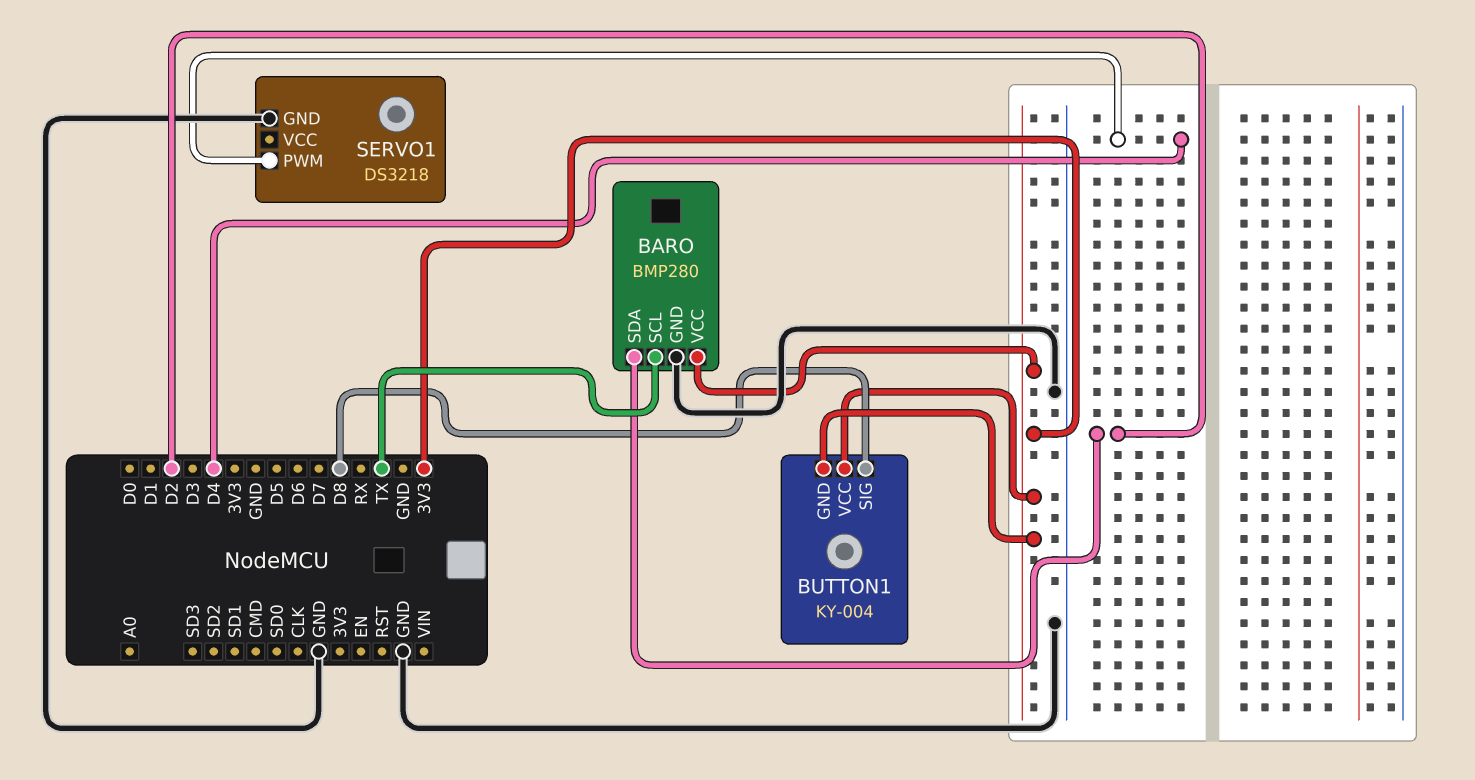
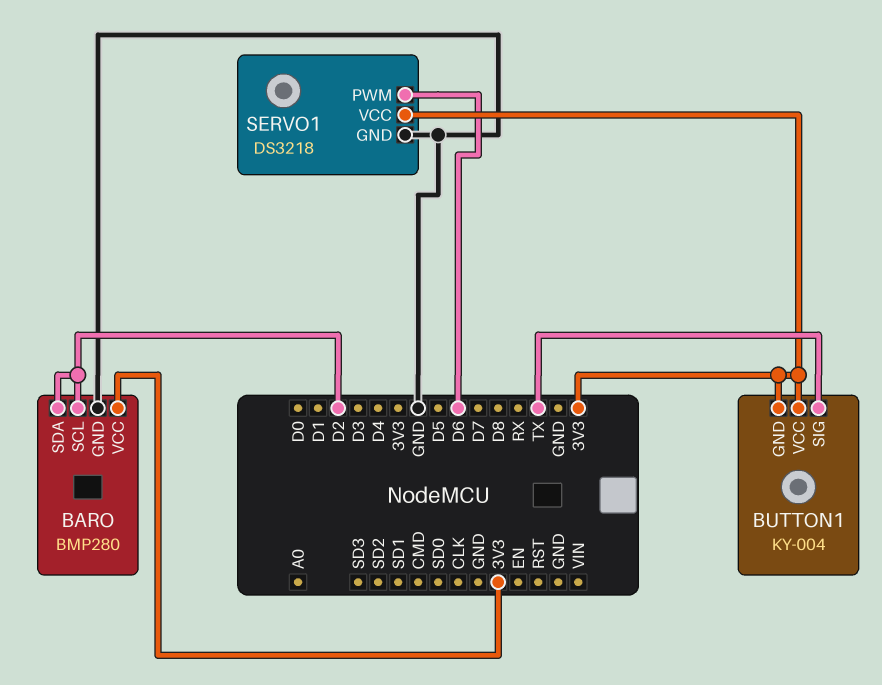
BARO pin SCL: TX -> D2
BUTTON1 pin SIG: D8 -> TX
SERVO1 pin PWM: D4 -> D6
SERVO1 pin VCC: none -> 3V3

